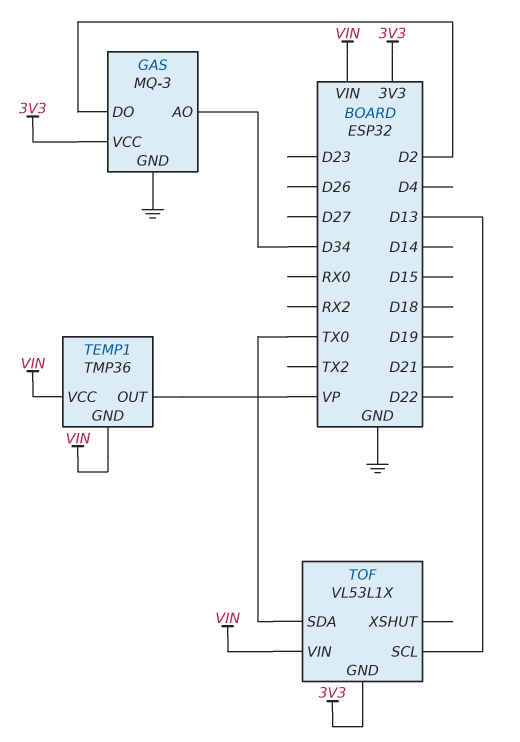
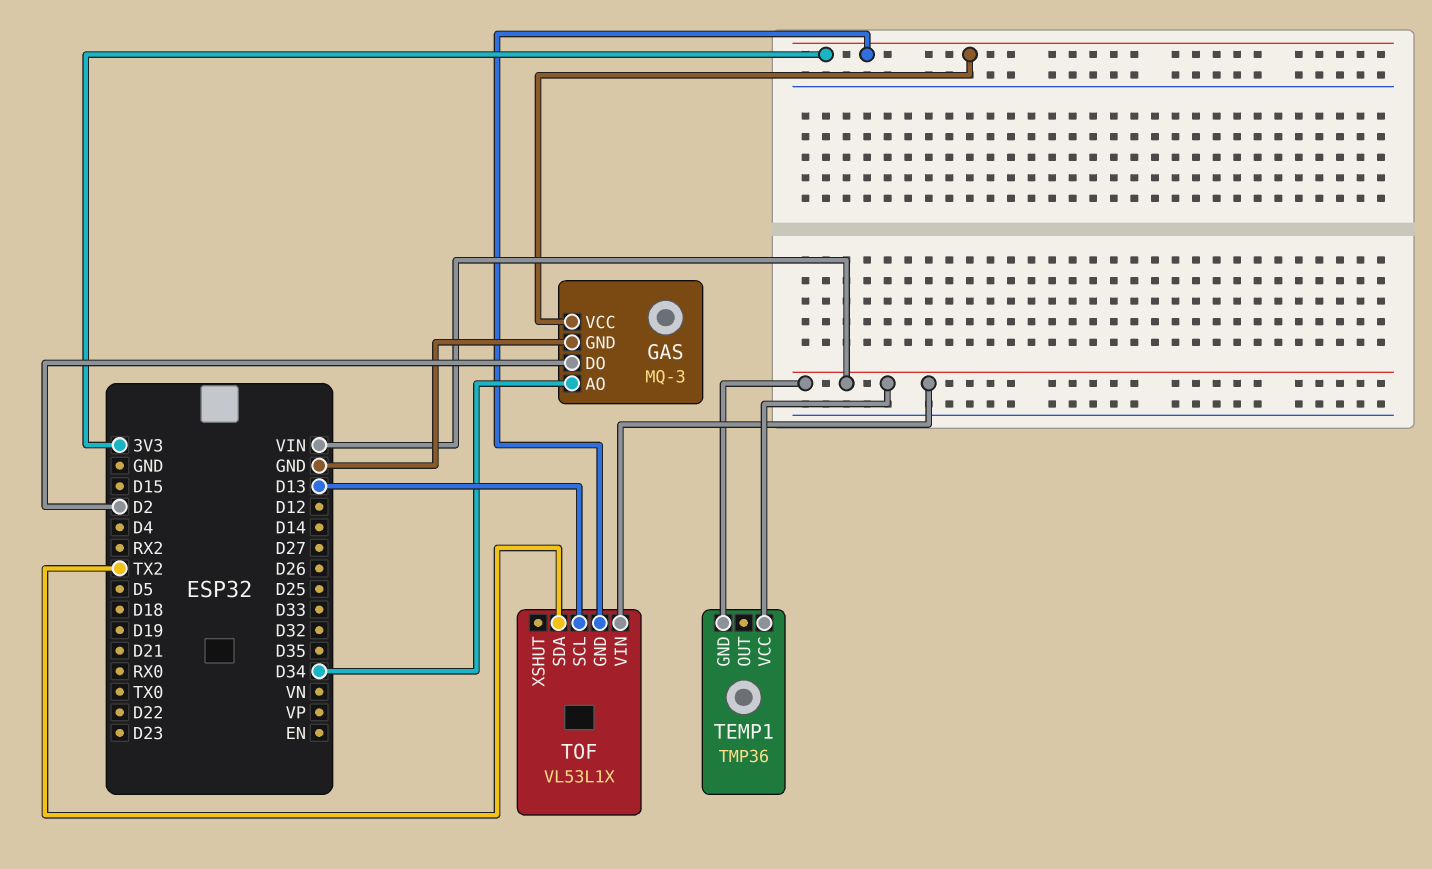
TEMP1 pin OUT: VP -> none
TOF pin SDA: TX0 -> TX2

